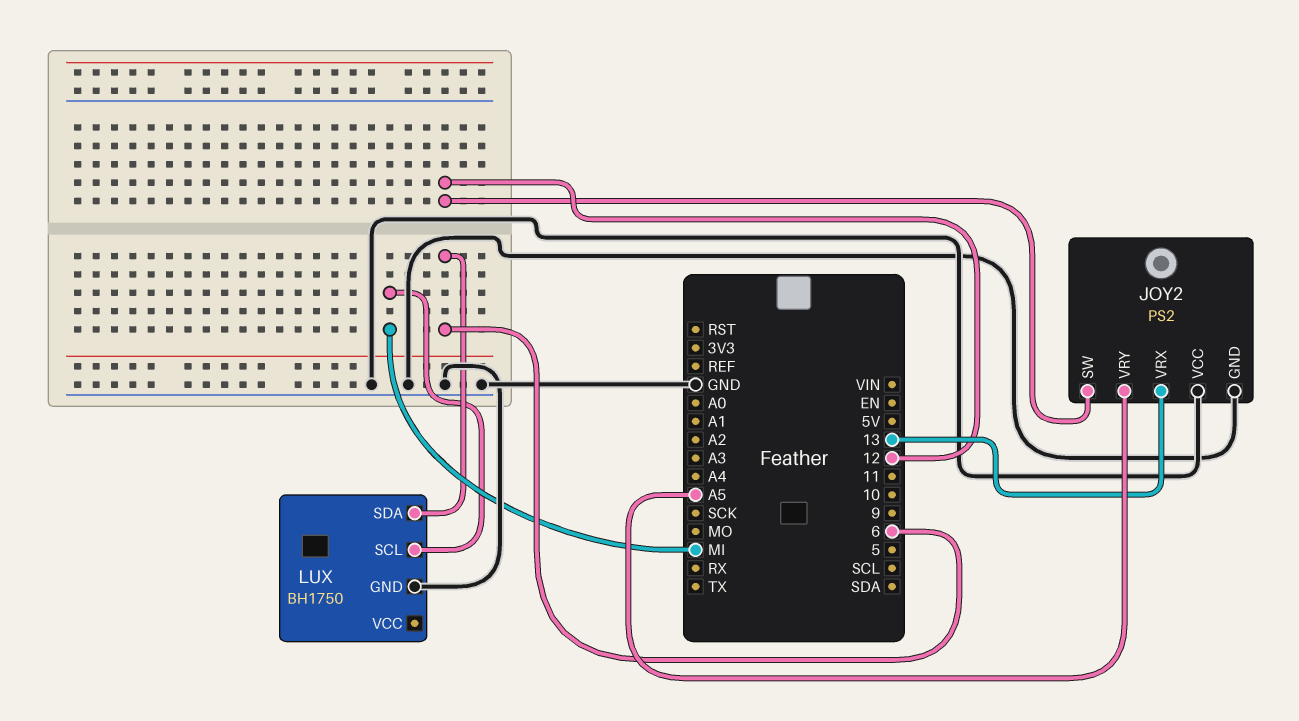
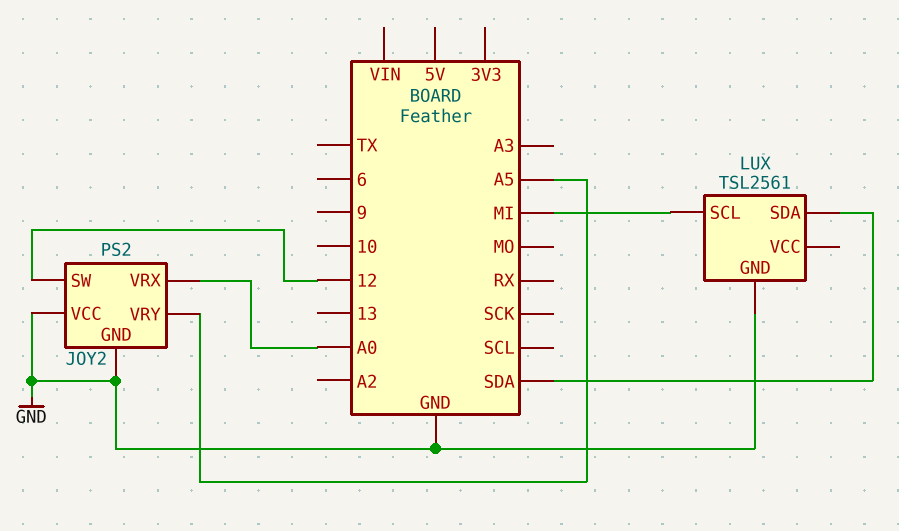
JOY2 pin VRX: 13 -> A0
LUX: BH1750 -> TSL2561
LUX pin SDA: 6 -> SDA

